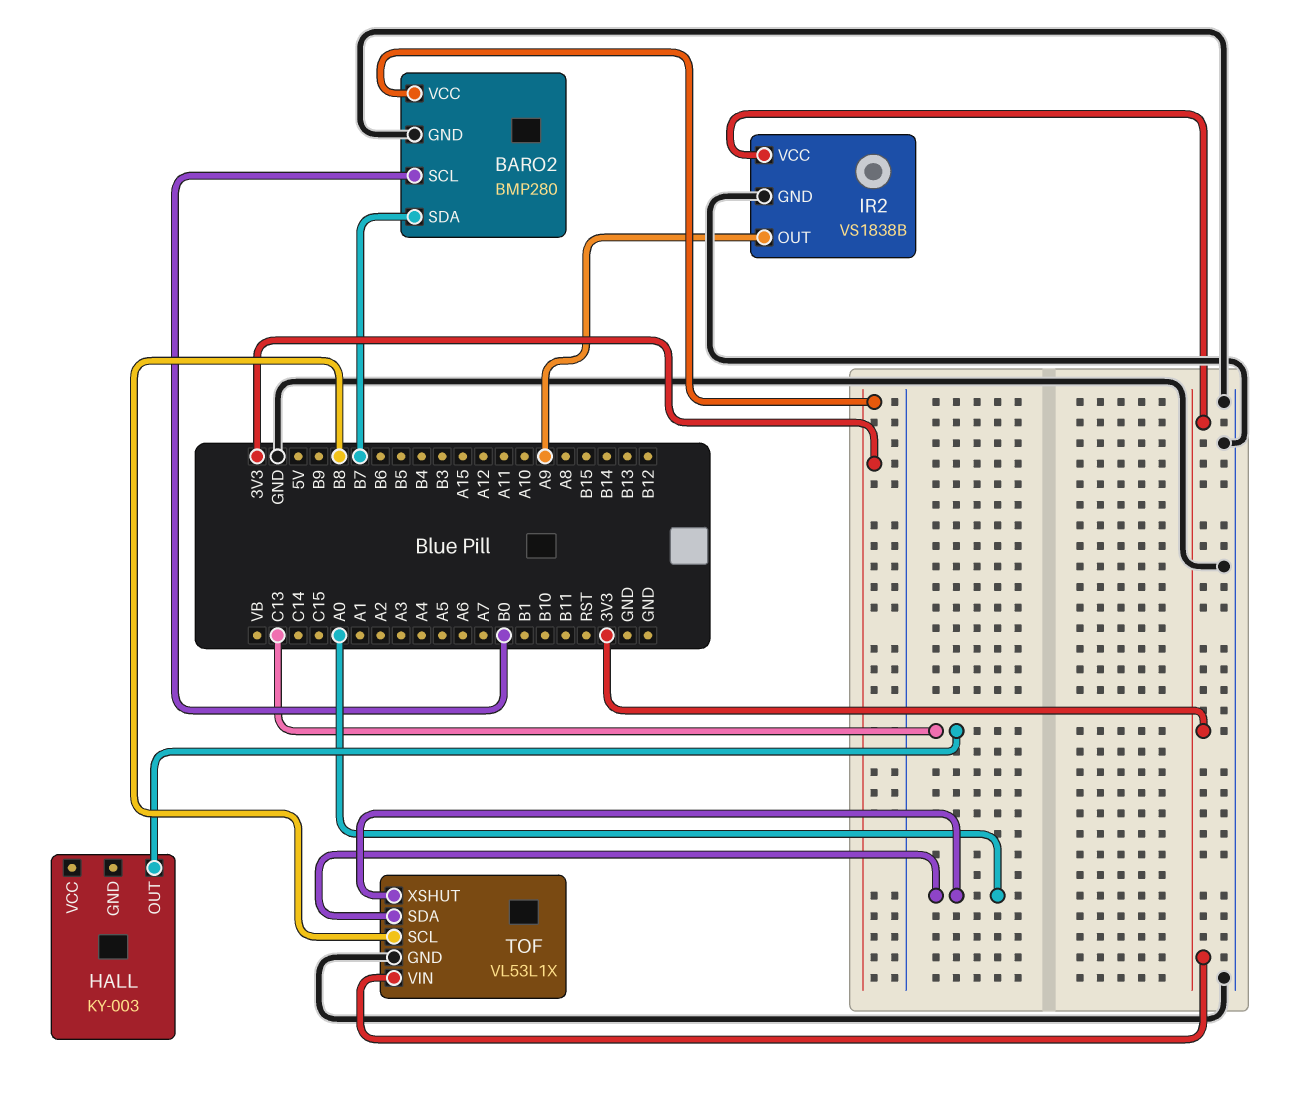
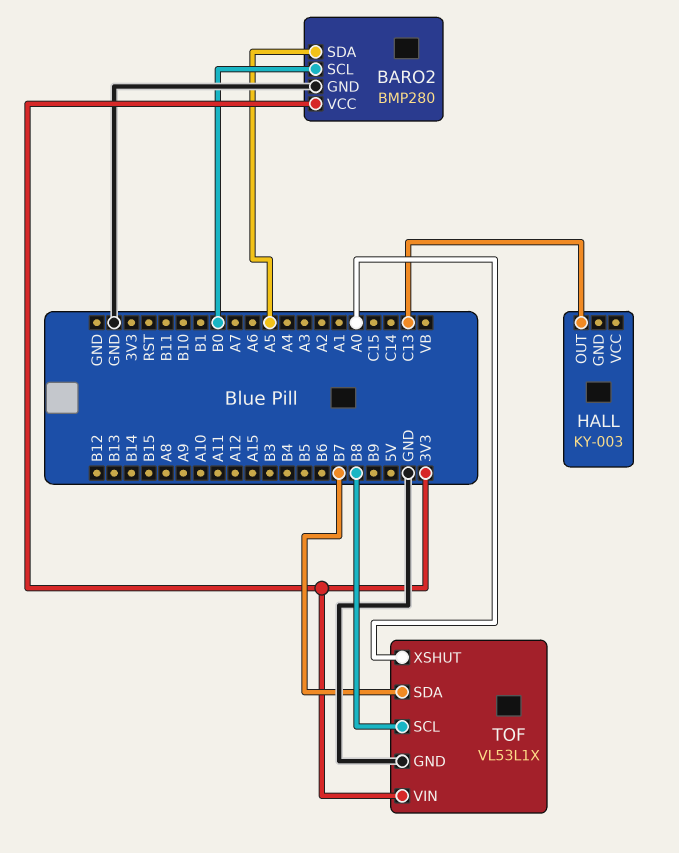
BARO2 pin SDA: B7 -> A5
IR2: VS1838B -> none
IR2 pin GND: GND -> none
IR2 pin OUT: A9 -> none
IR2 pin VCC: 3V3 -> none
TOF pin SDA: A0 -> B7

